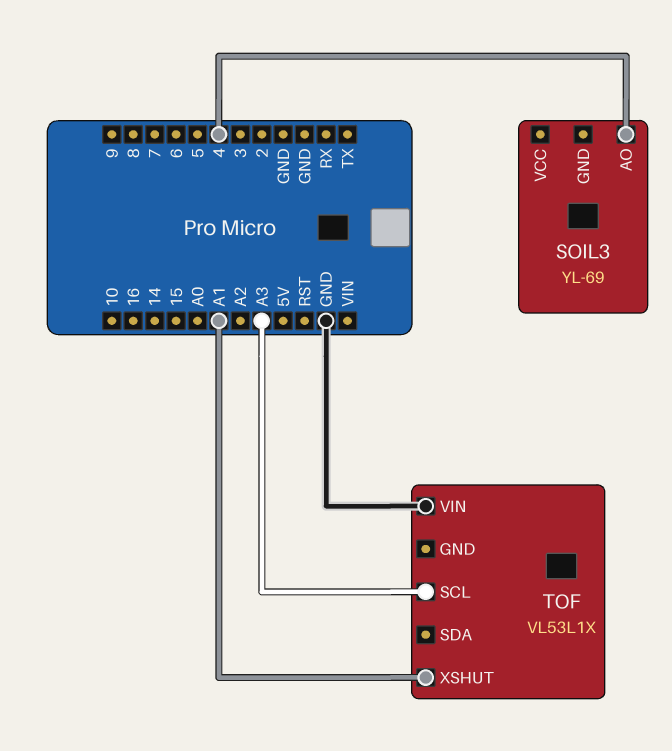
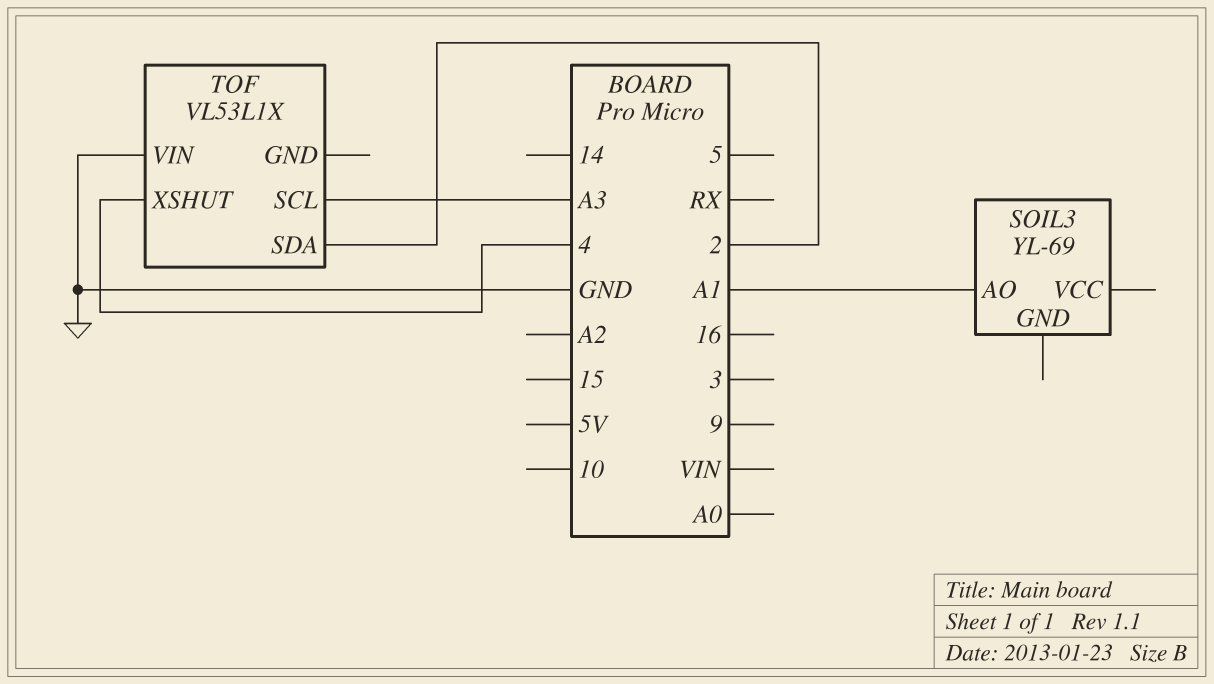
SOIL3 pin AO: 4 -> A1
TOF pin SDA: none -> 2
TOF pin XSHUT: A1 -> 4

